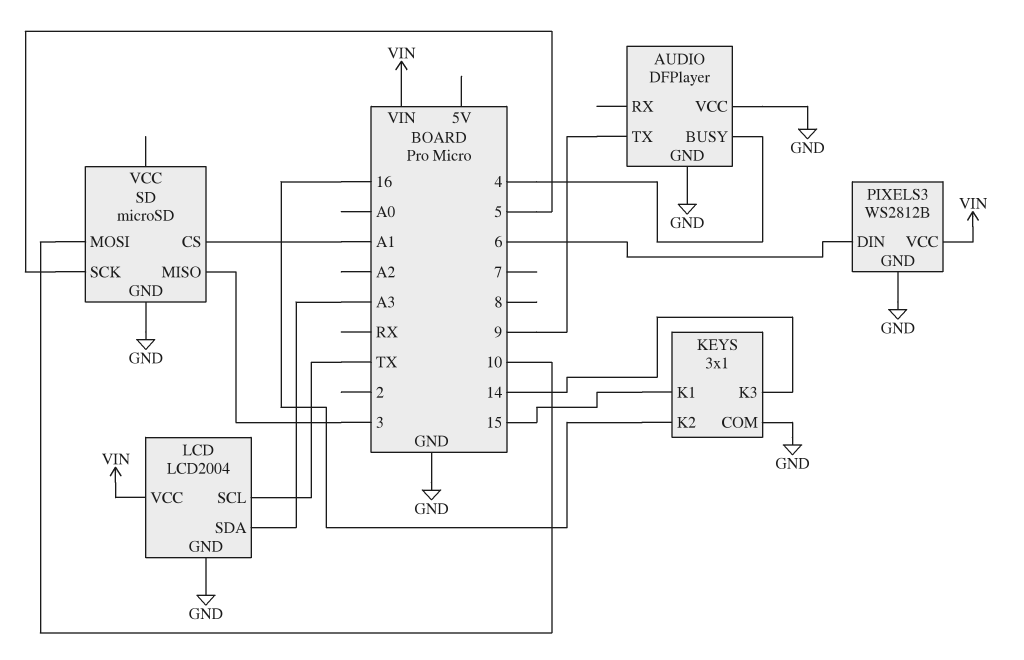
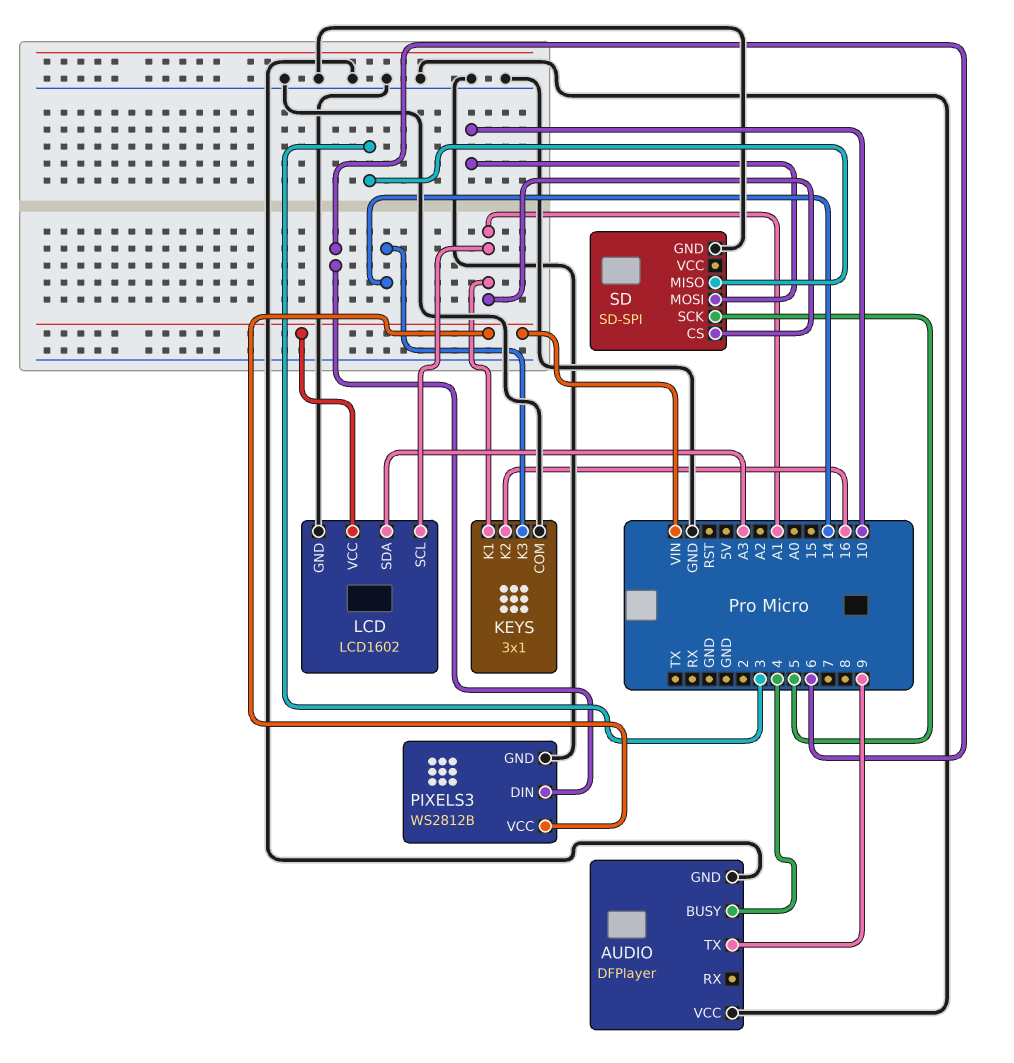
KEYS pin K1: 15 -> A1
LCD: LCD2004 -> LCD1602
LCD pin SCL: TX -> A1
SD: microSD -> SD-SPI

